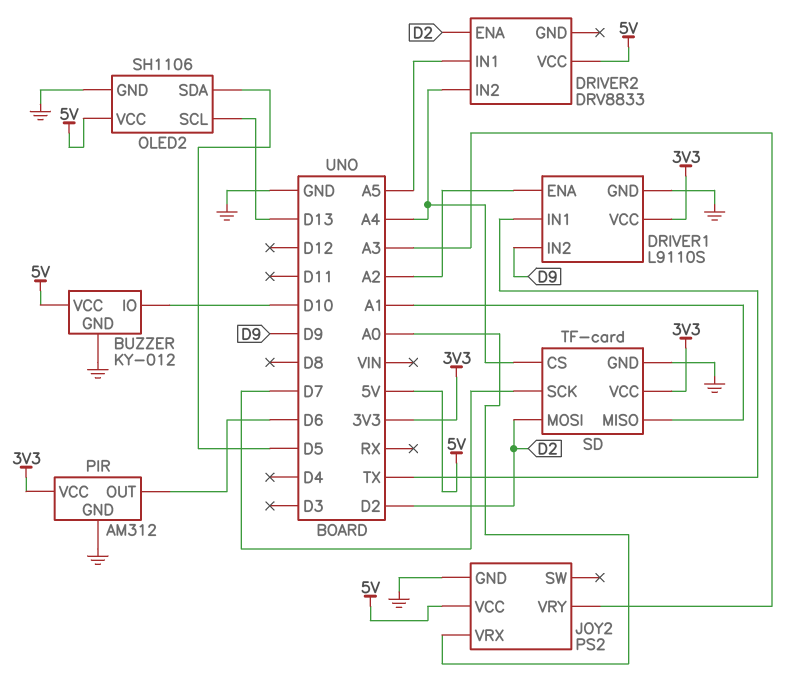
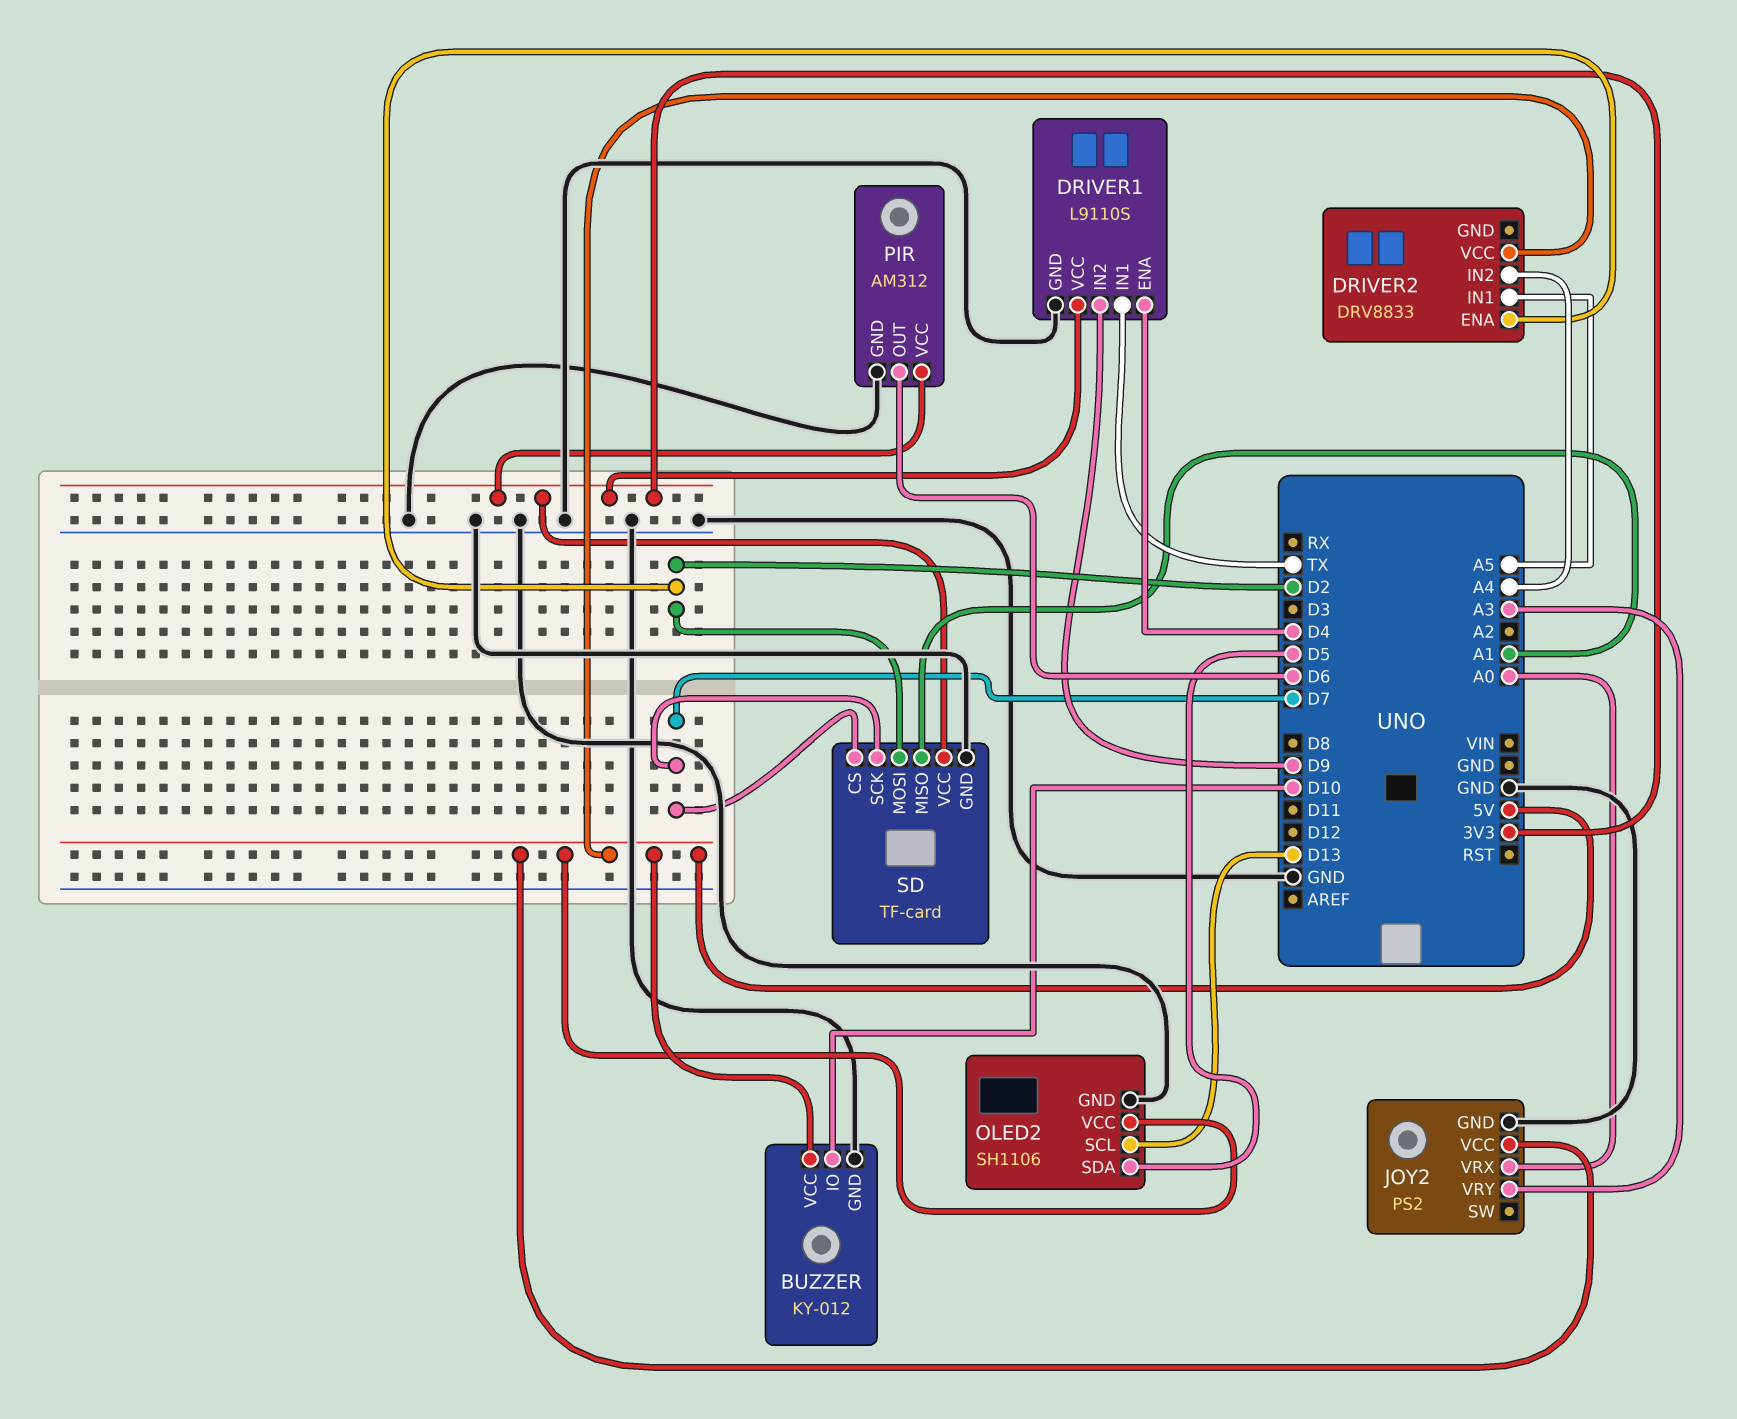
DRIVER1 pin ENA: A2 -> D4
SD pin CS: A4 -> D7

